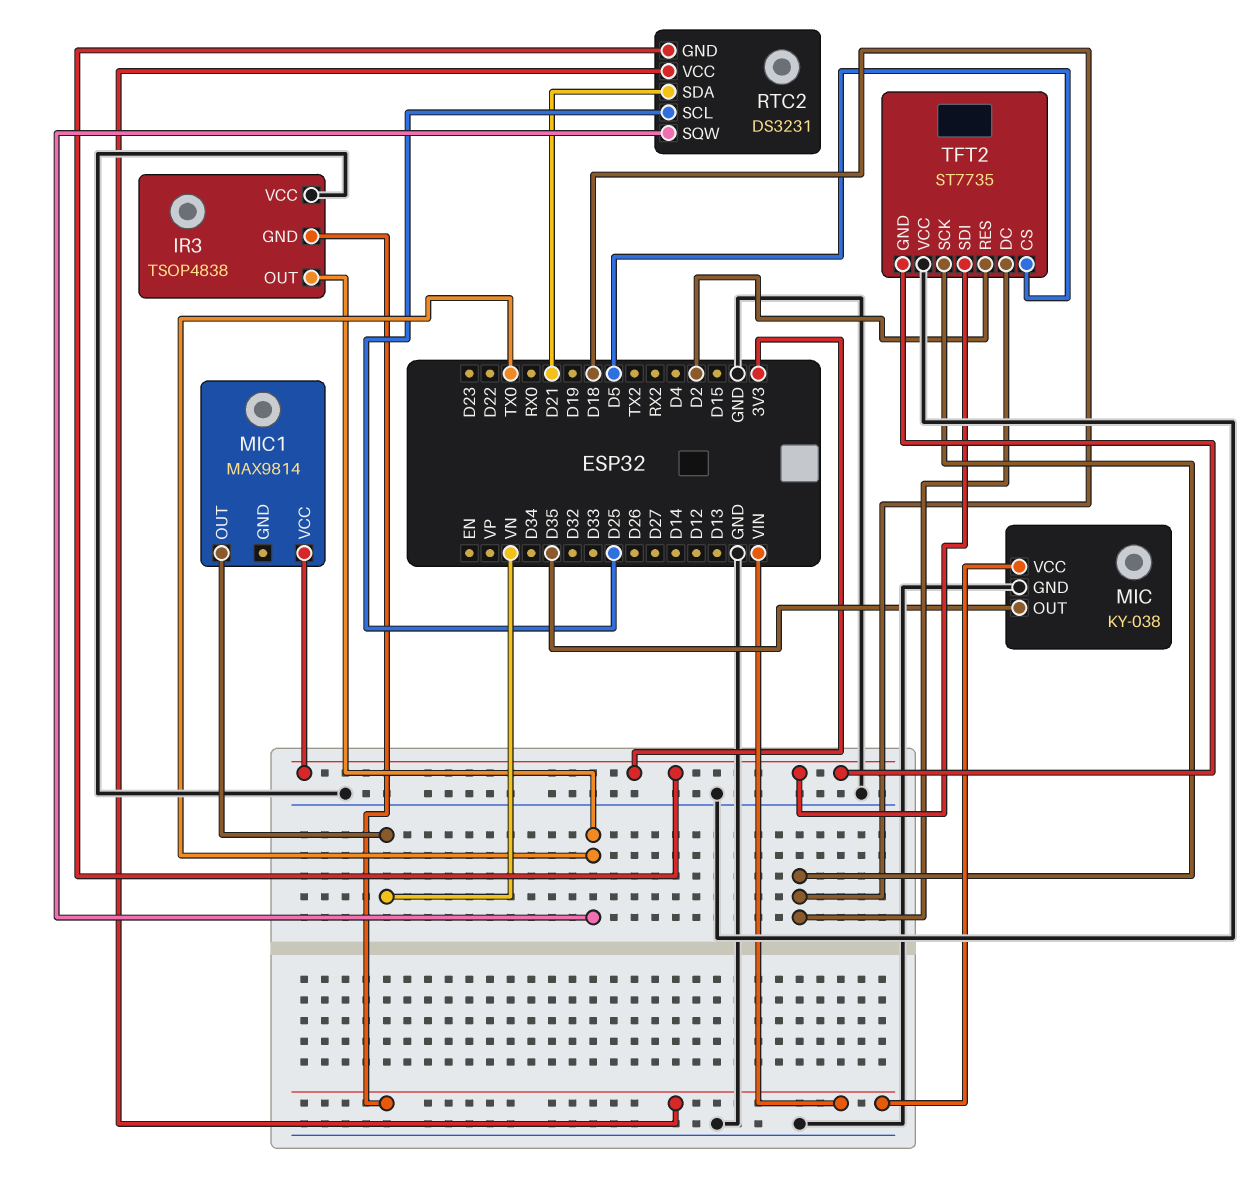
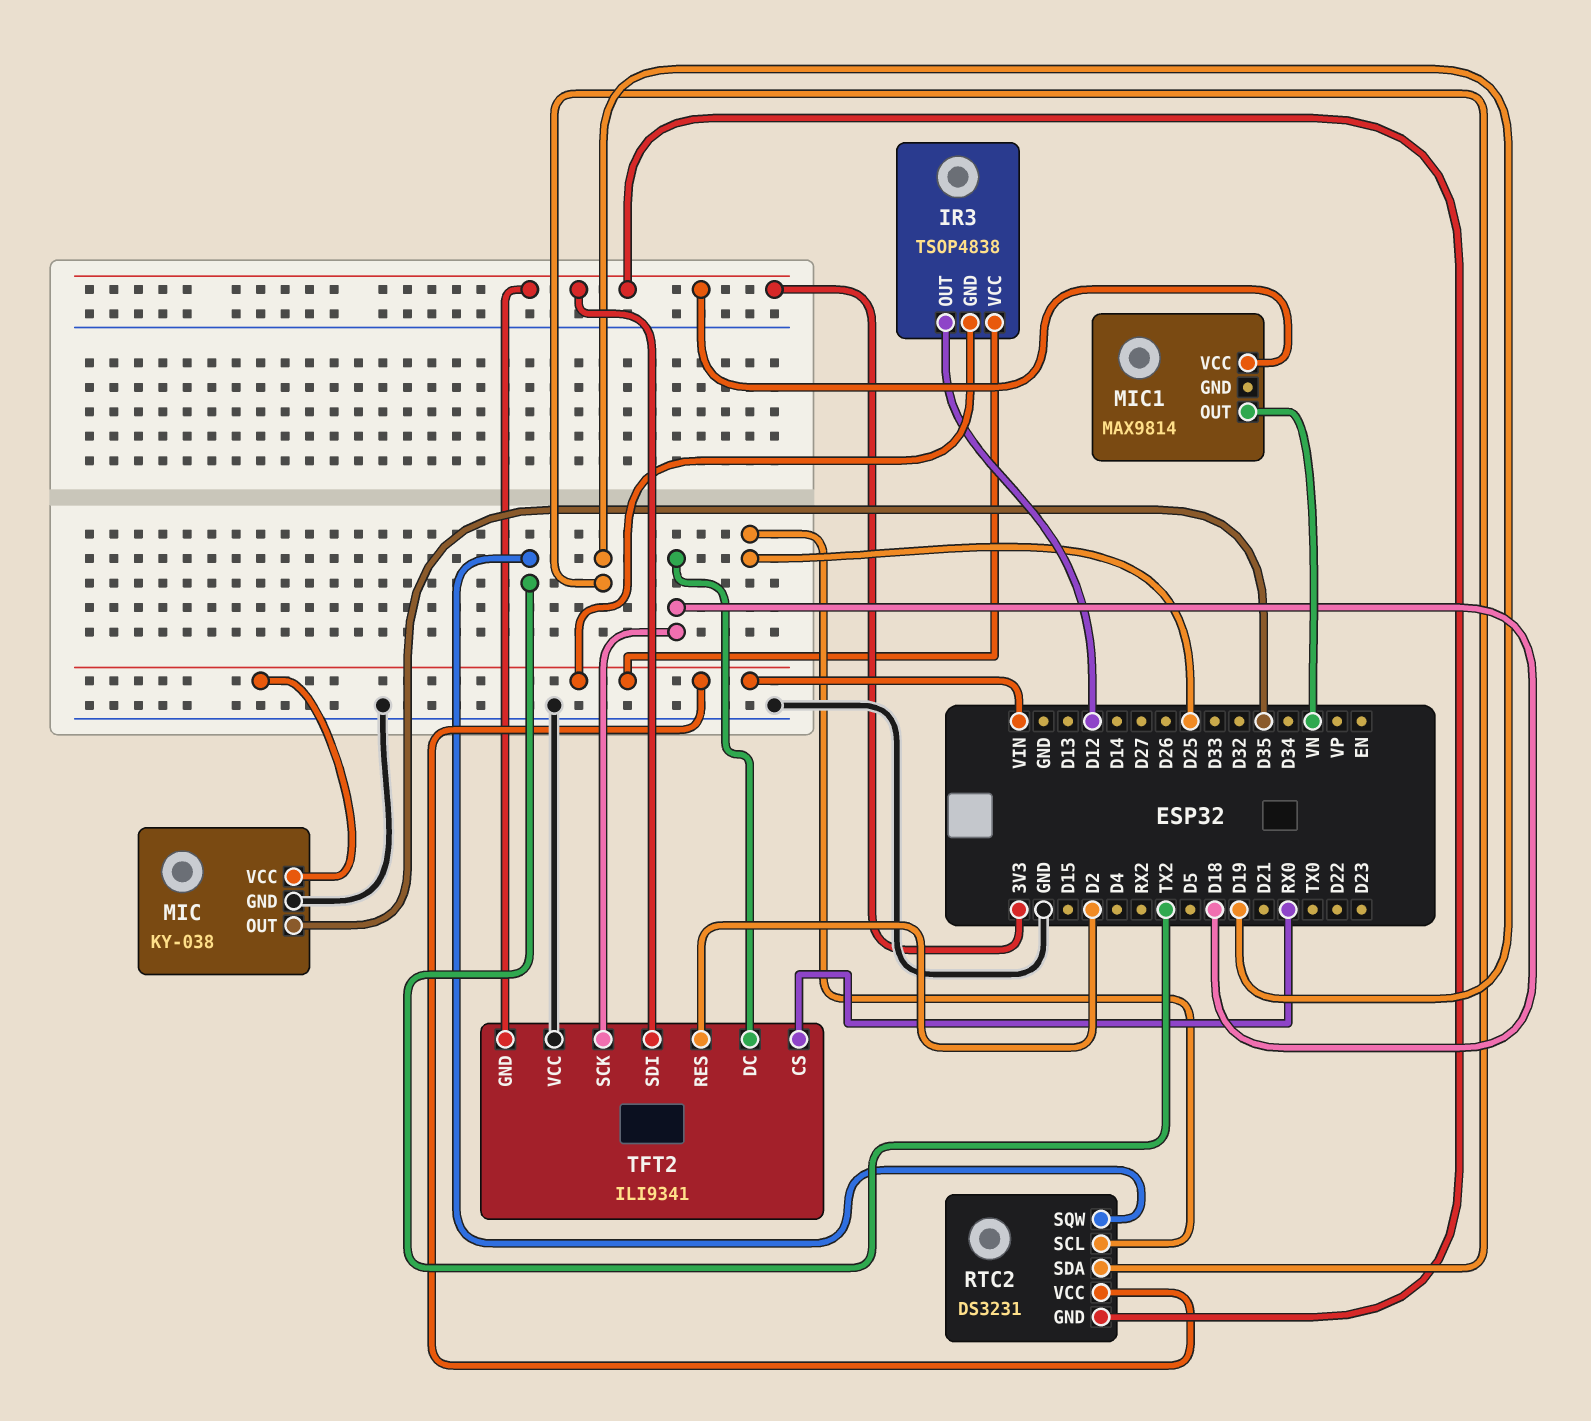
IR3 pin OUT: TX0 -> D12
IR3 pin VCC: GND -> VIN
RTC2 pin SDA: D21 -> D19
RTC2 pin SQW: TX0 -> TX2
TFT2: ST7735 -> ILI9341
TFT2 pin CS: D5 -> RX0

